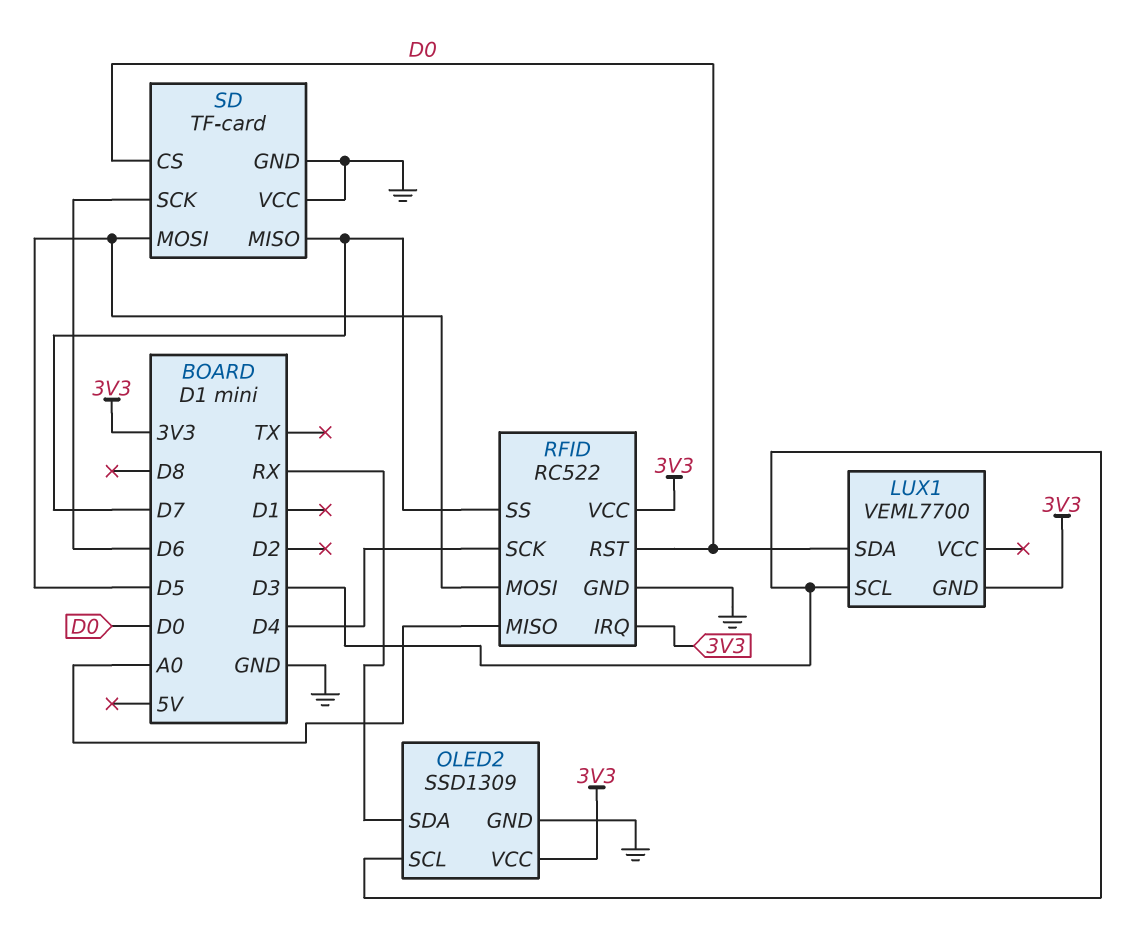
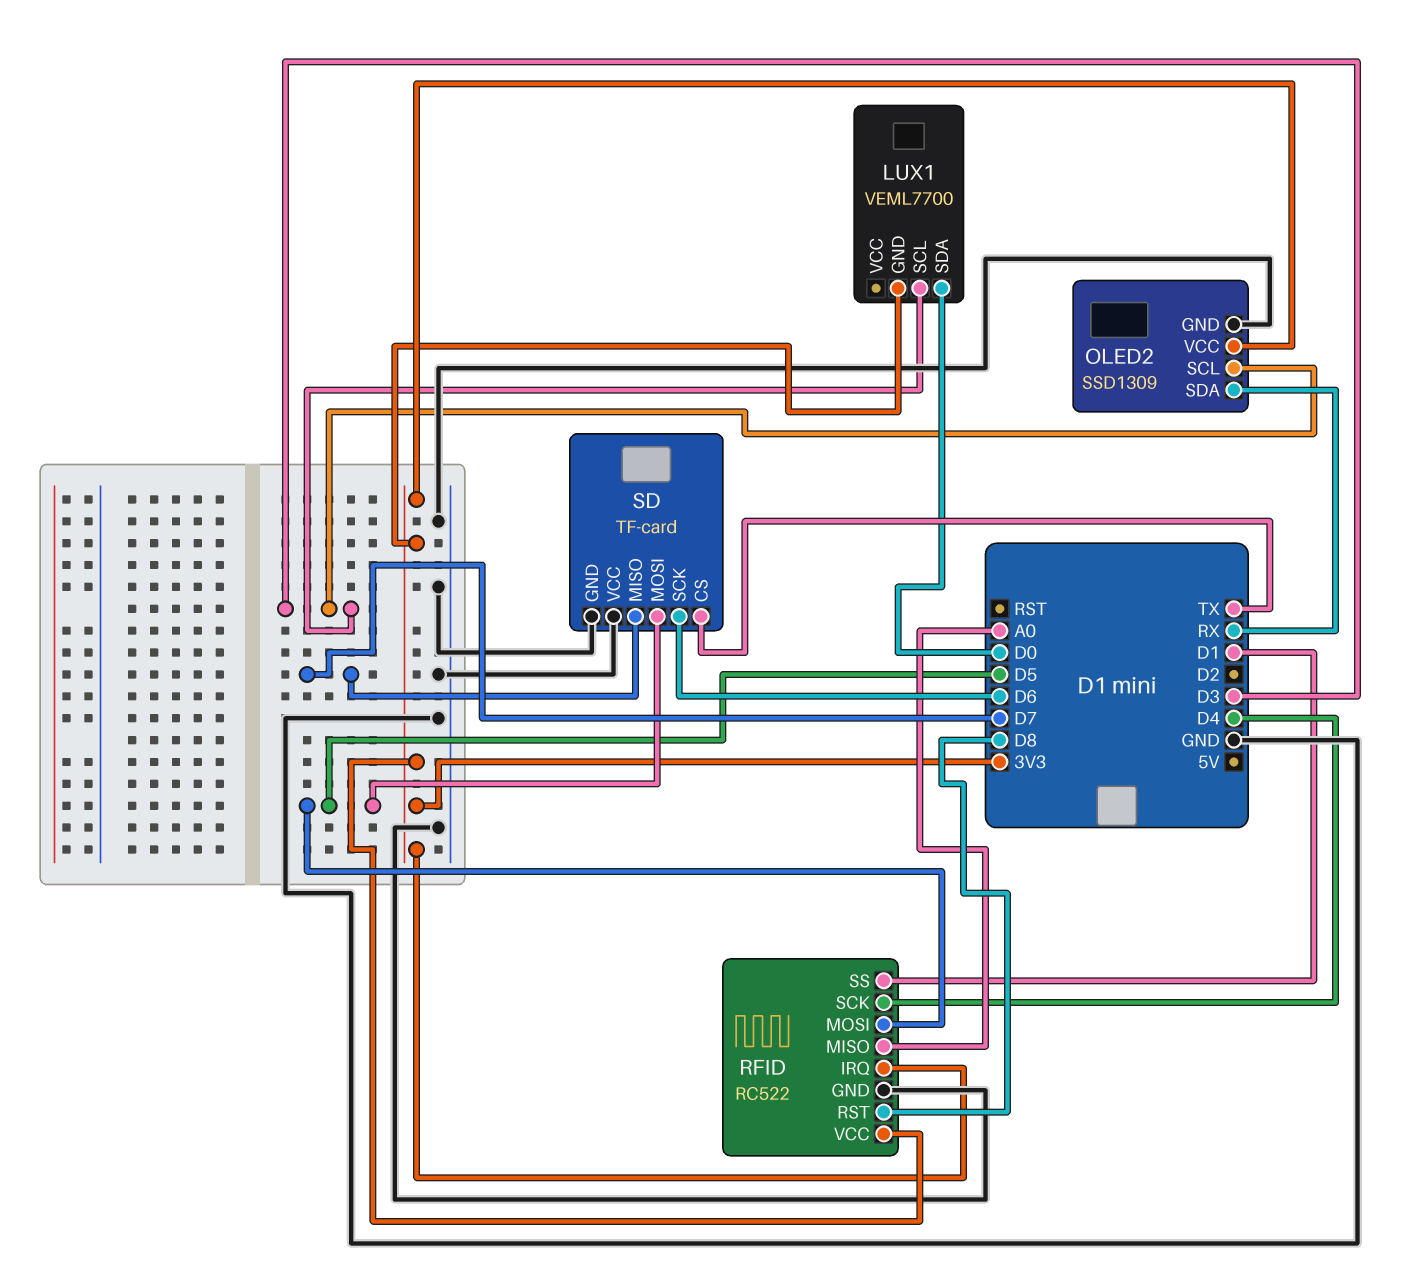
RFID pin RST: D0 -> D8
RFID pin SS: D7 -> D1
SD pin CS: D0 -> TX

